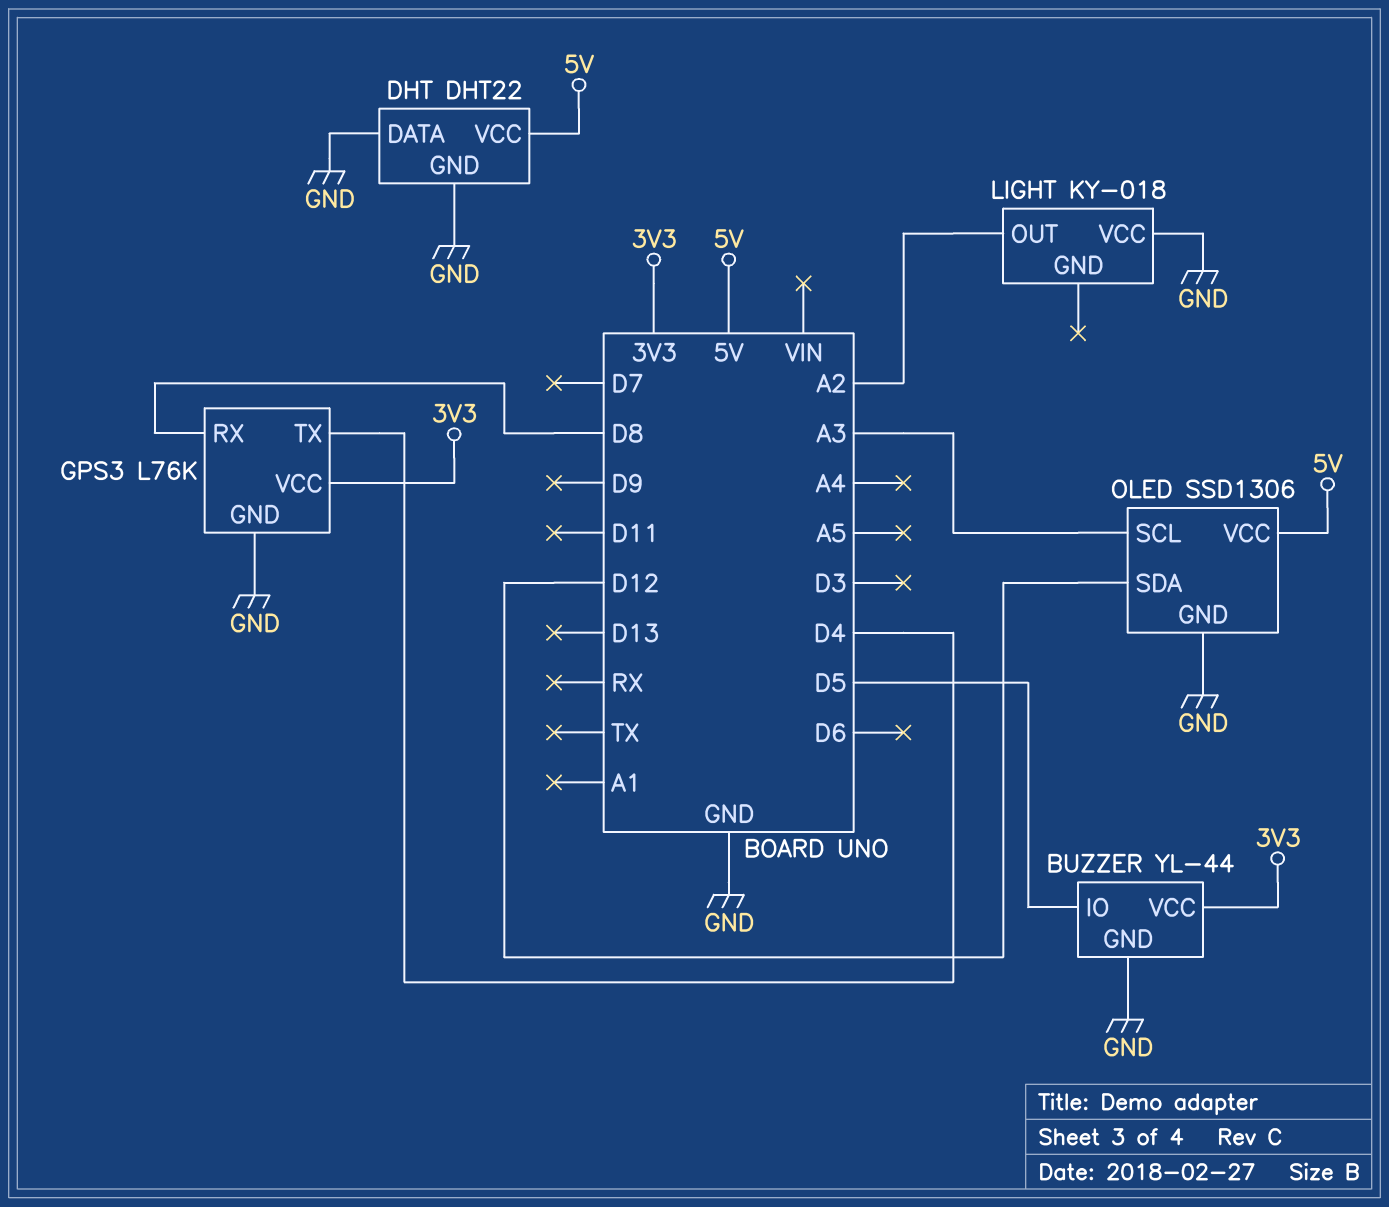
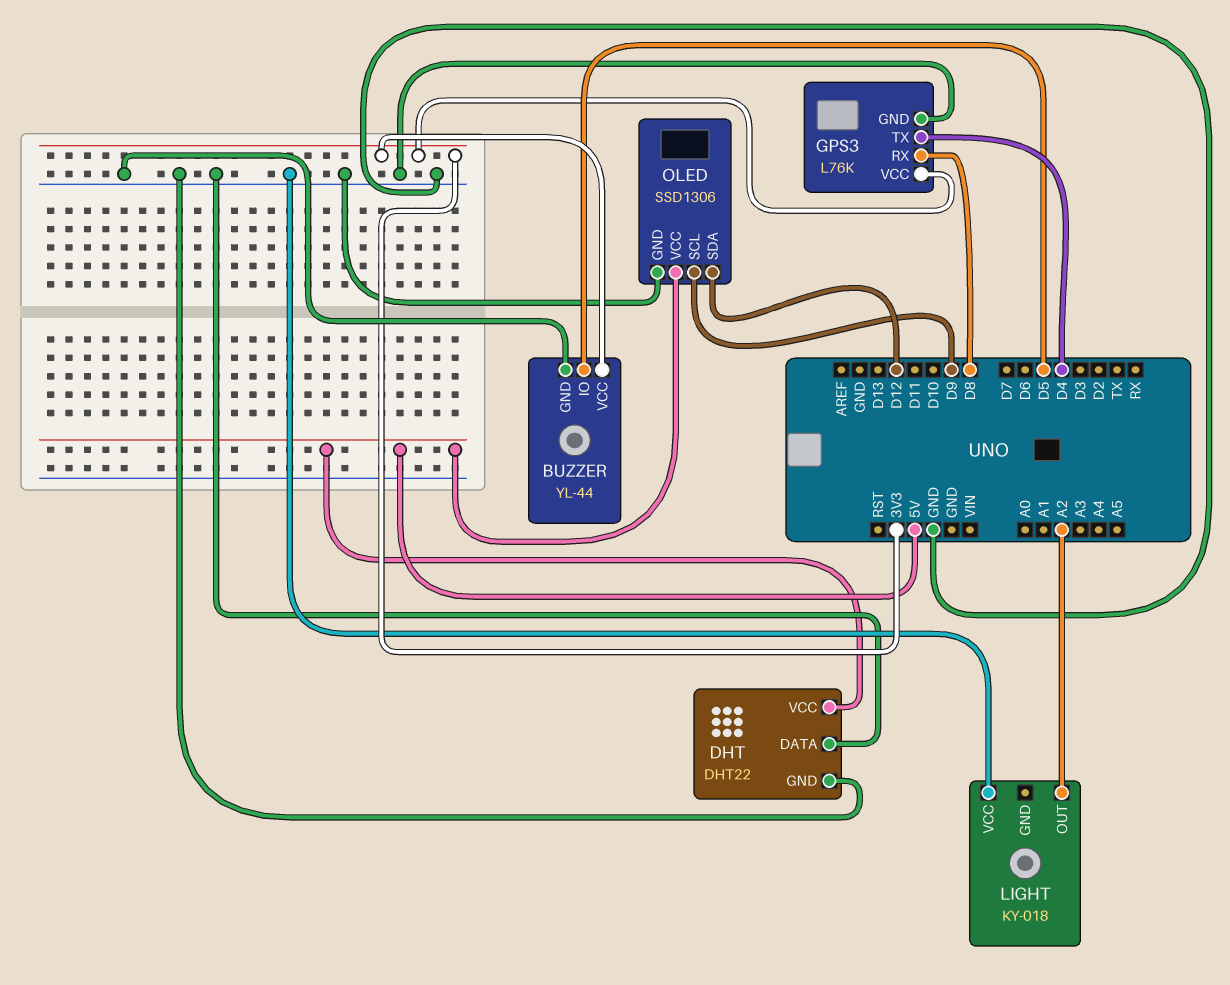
OLED pin SCL: A3 -> D9

